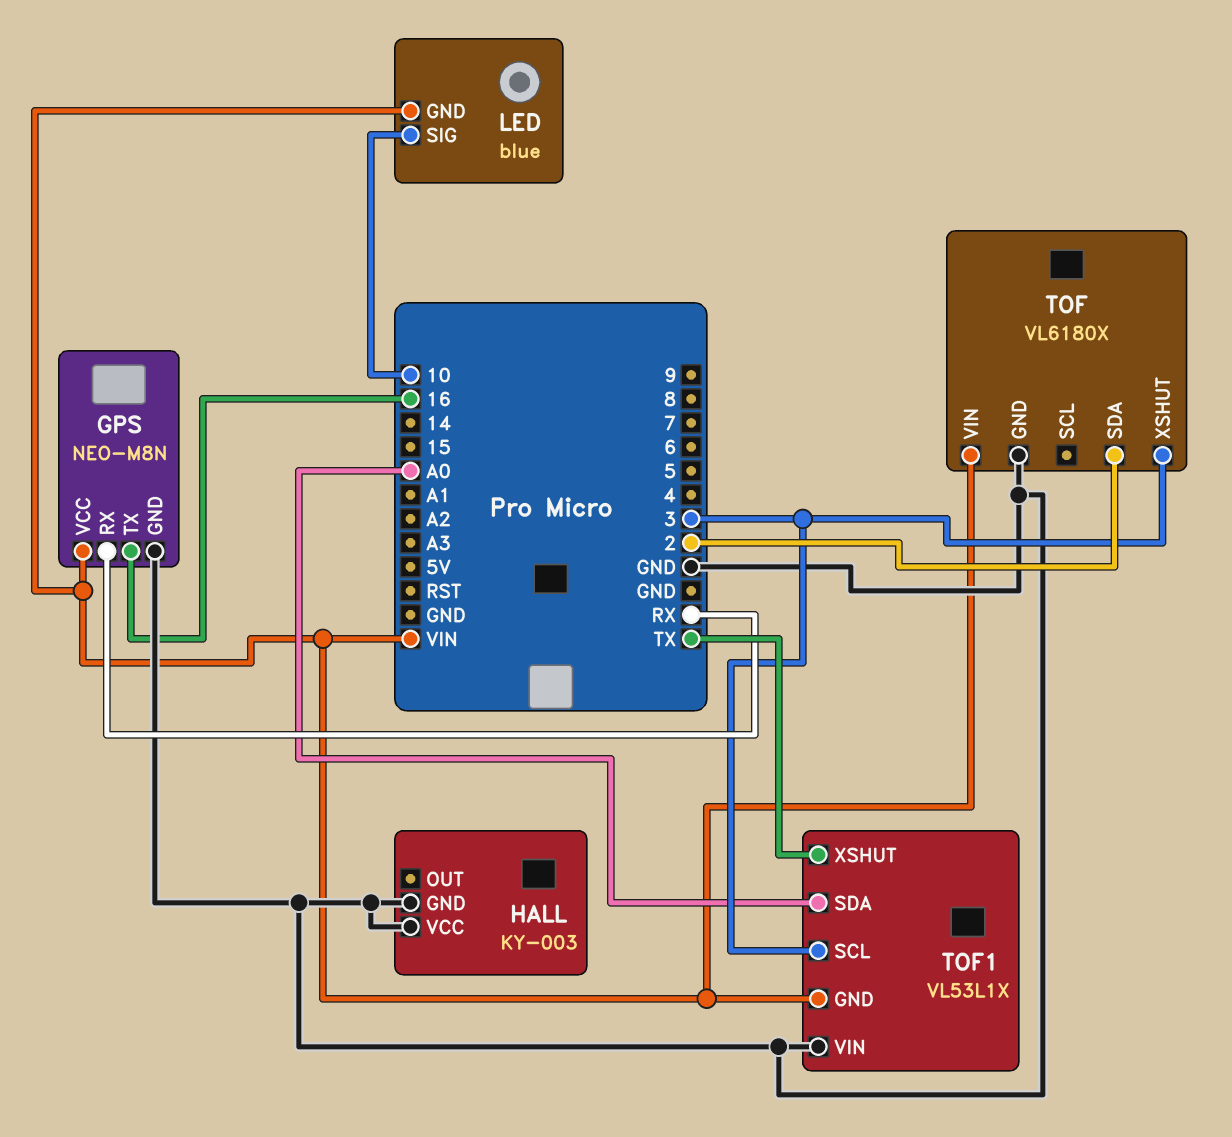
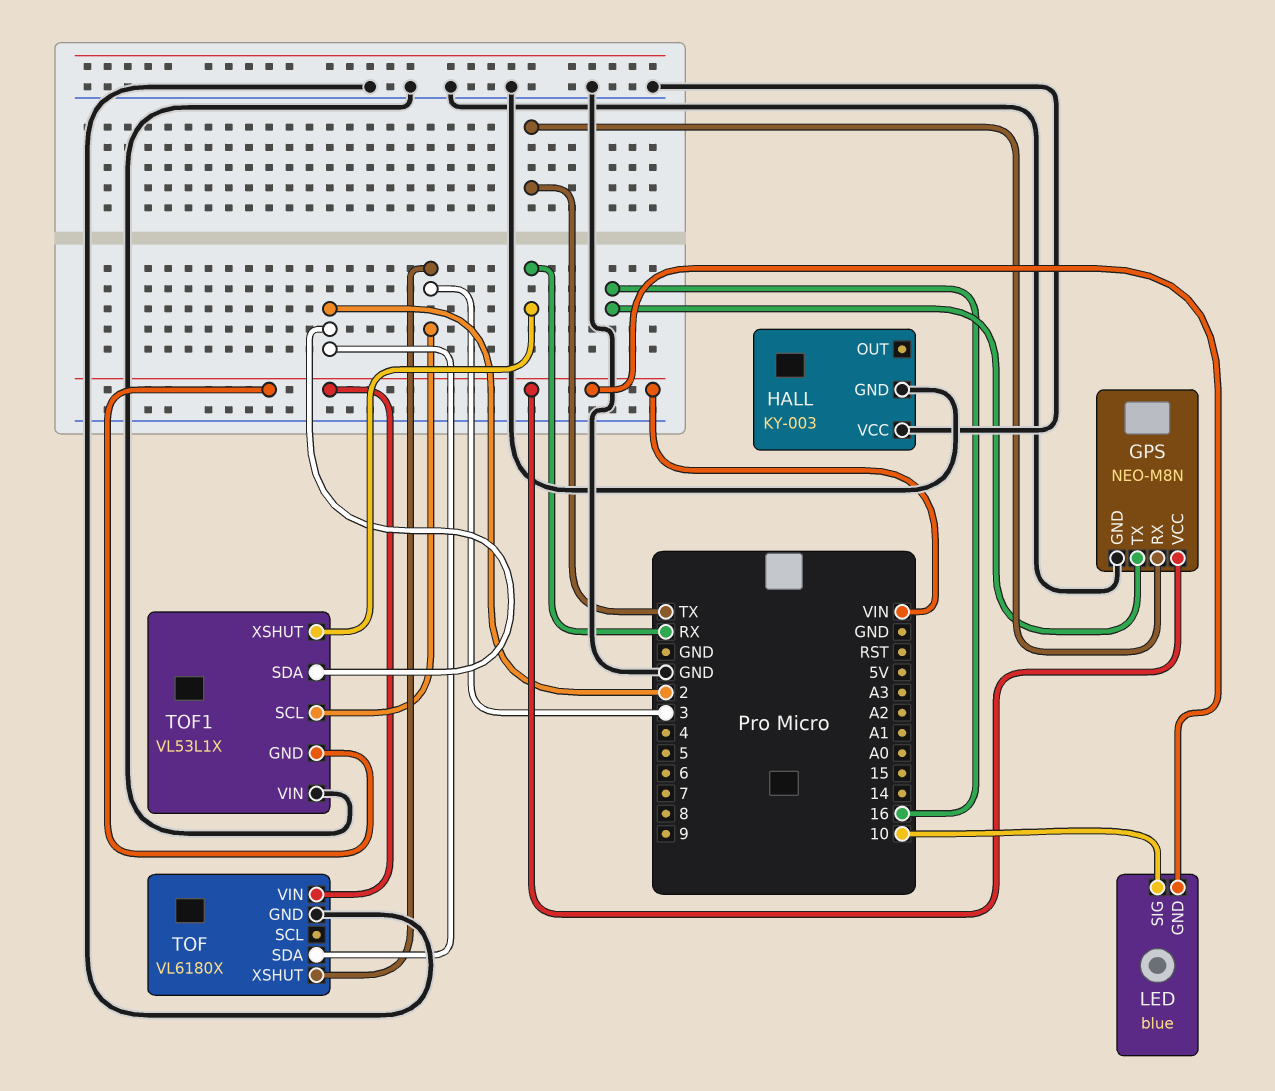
GPS pin RX: RX -> TX
TOF1 pin SDA: A0 -> 2
TOF1 pin XSHUT: TX -> RX

